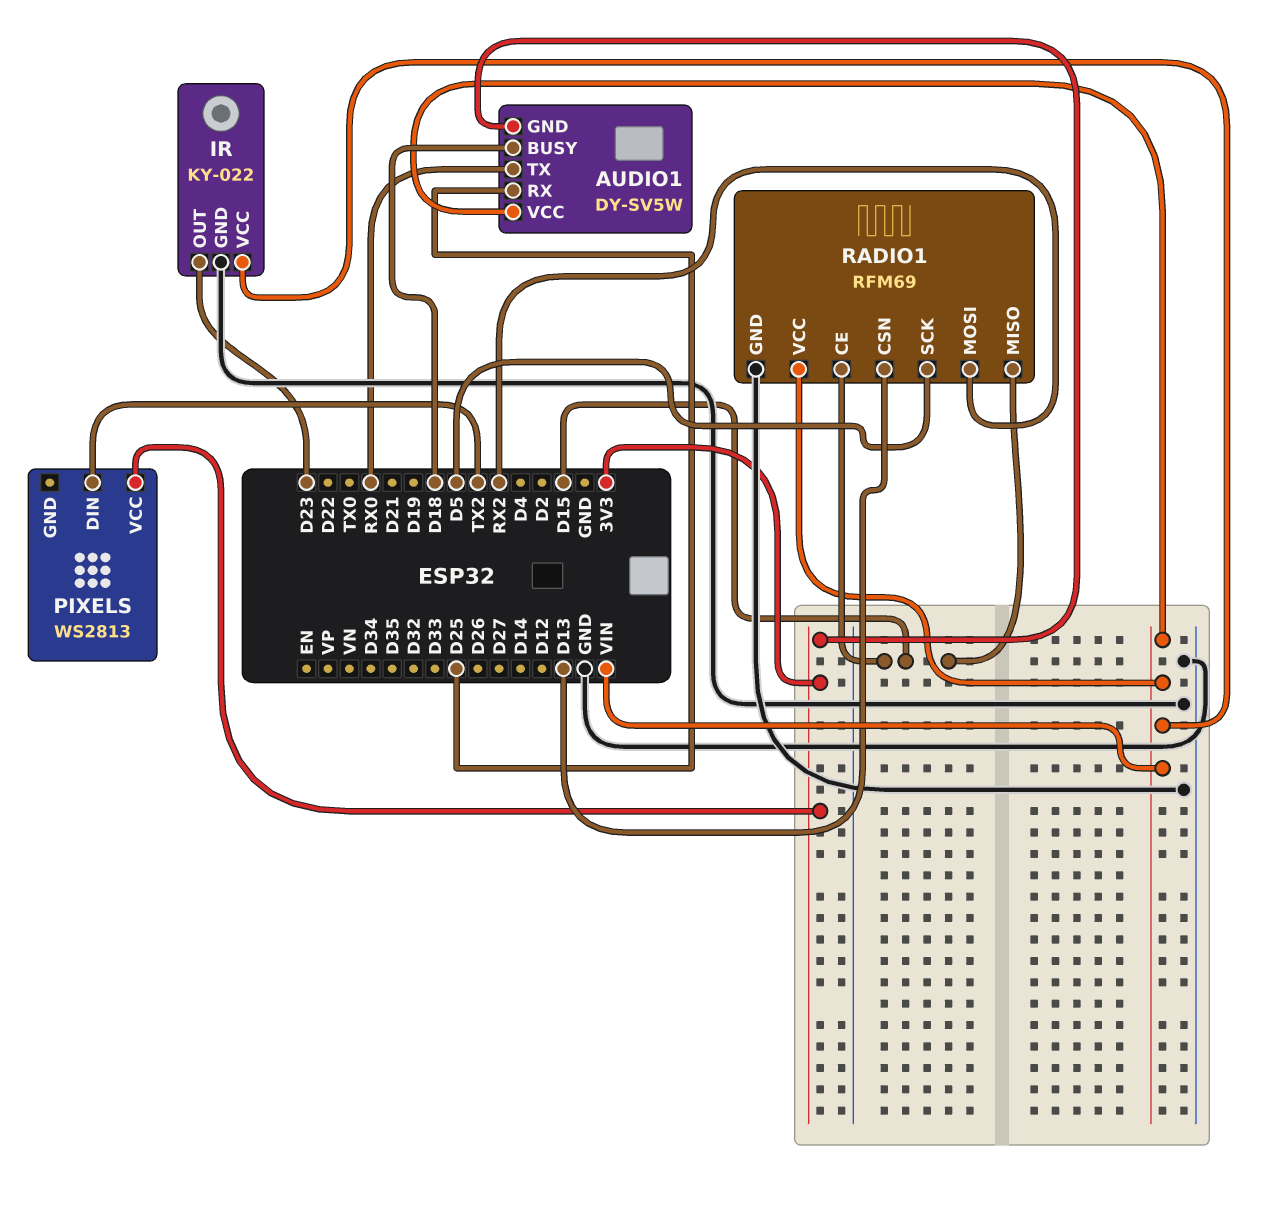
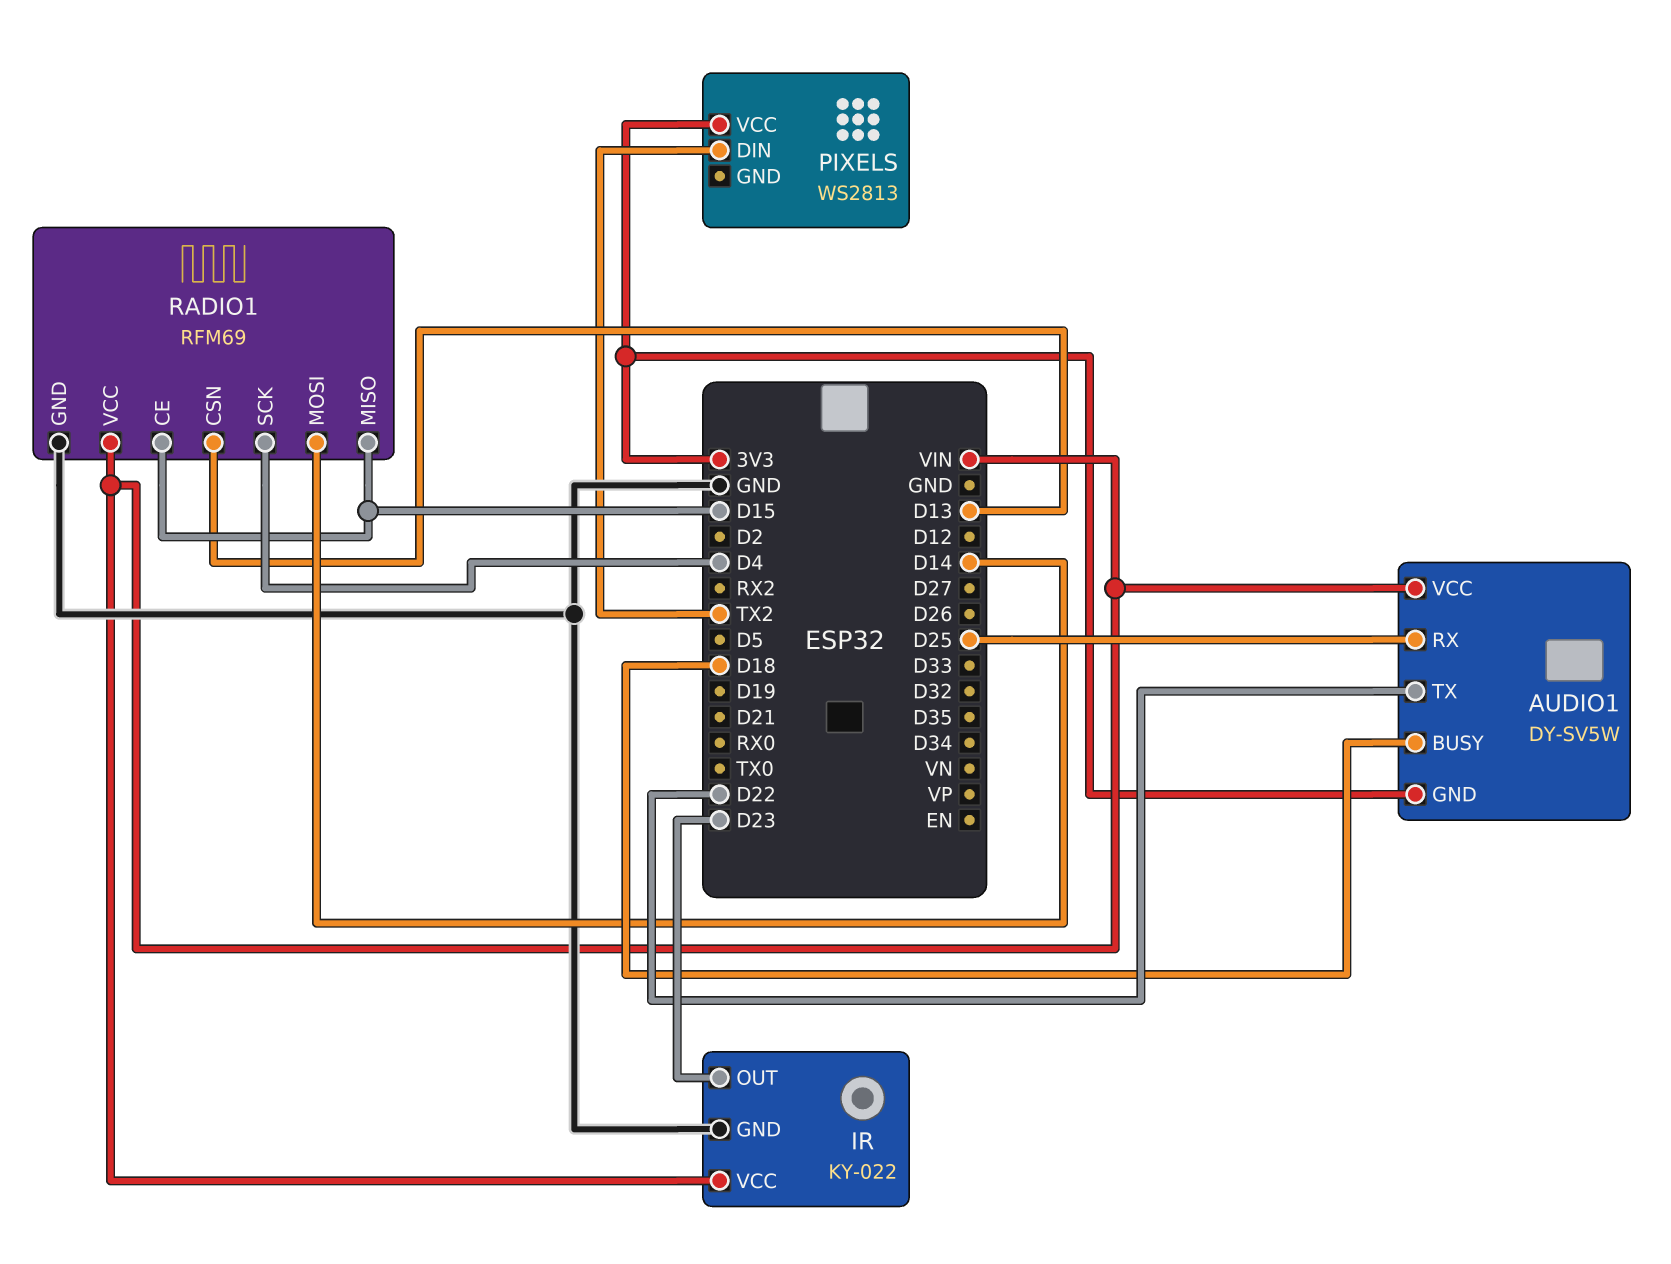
AUDIO1 pin TX: RX0 -> D22
RADIO1 pin MOSI: RX2 -> D14
RADIO1 pin SCK: D5 -> D4

